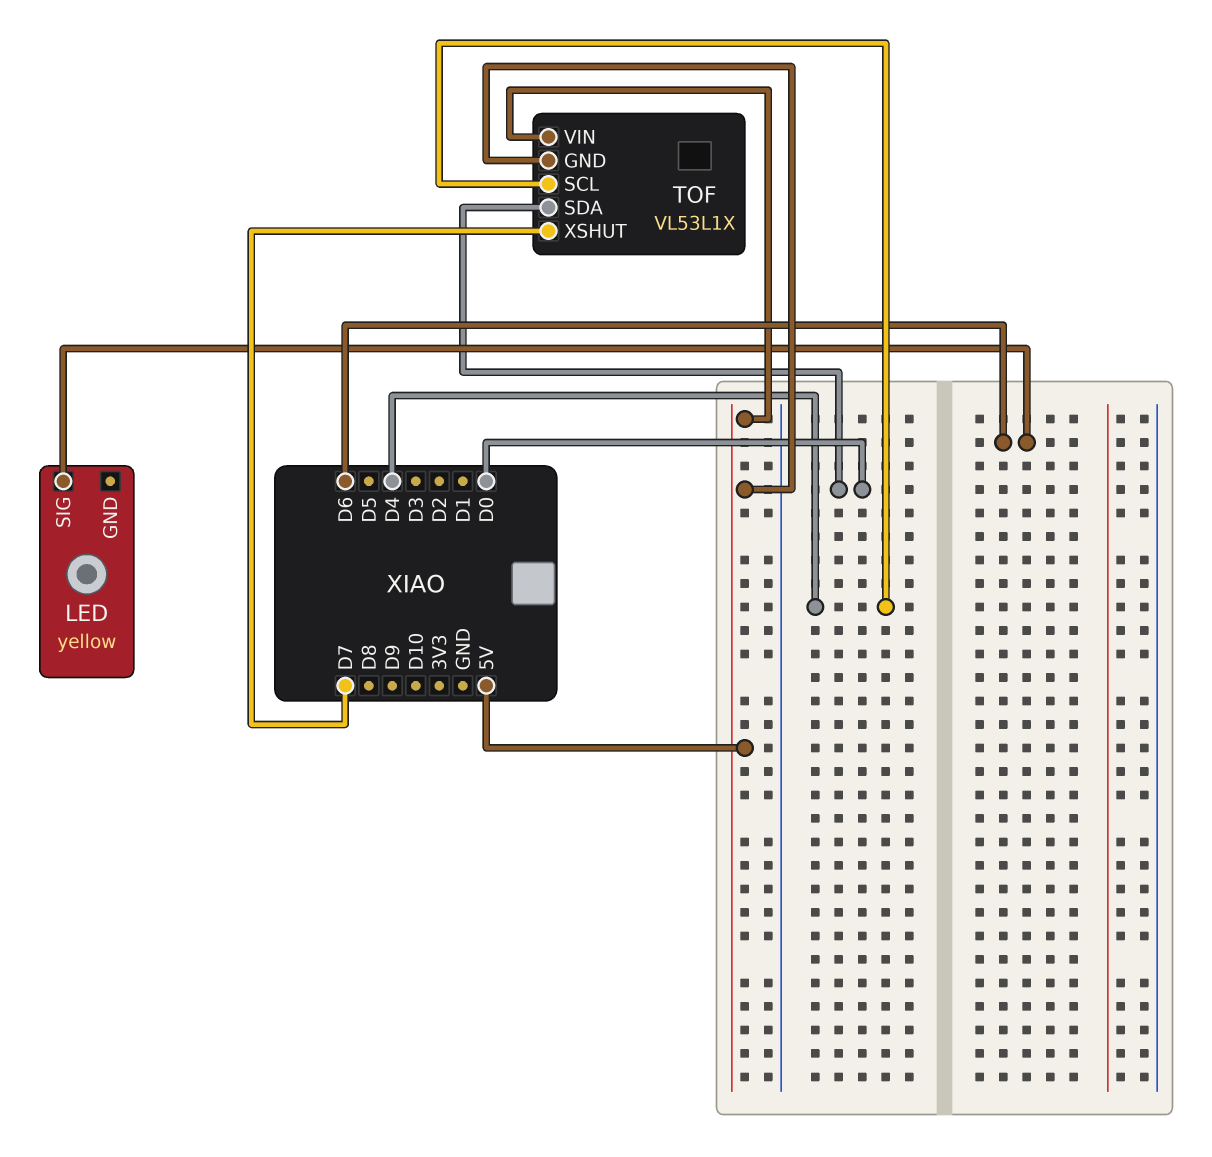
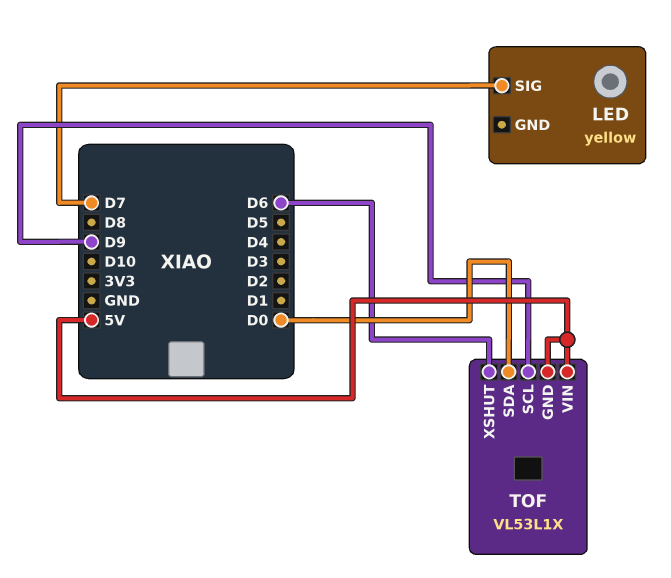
LED pin SIG: D6 -> D7
TOF pin SCL: D4 -> D9
TOF pin XSHUT: D7 -> D6

